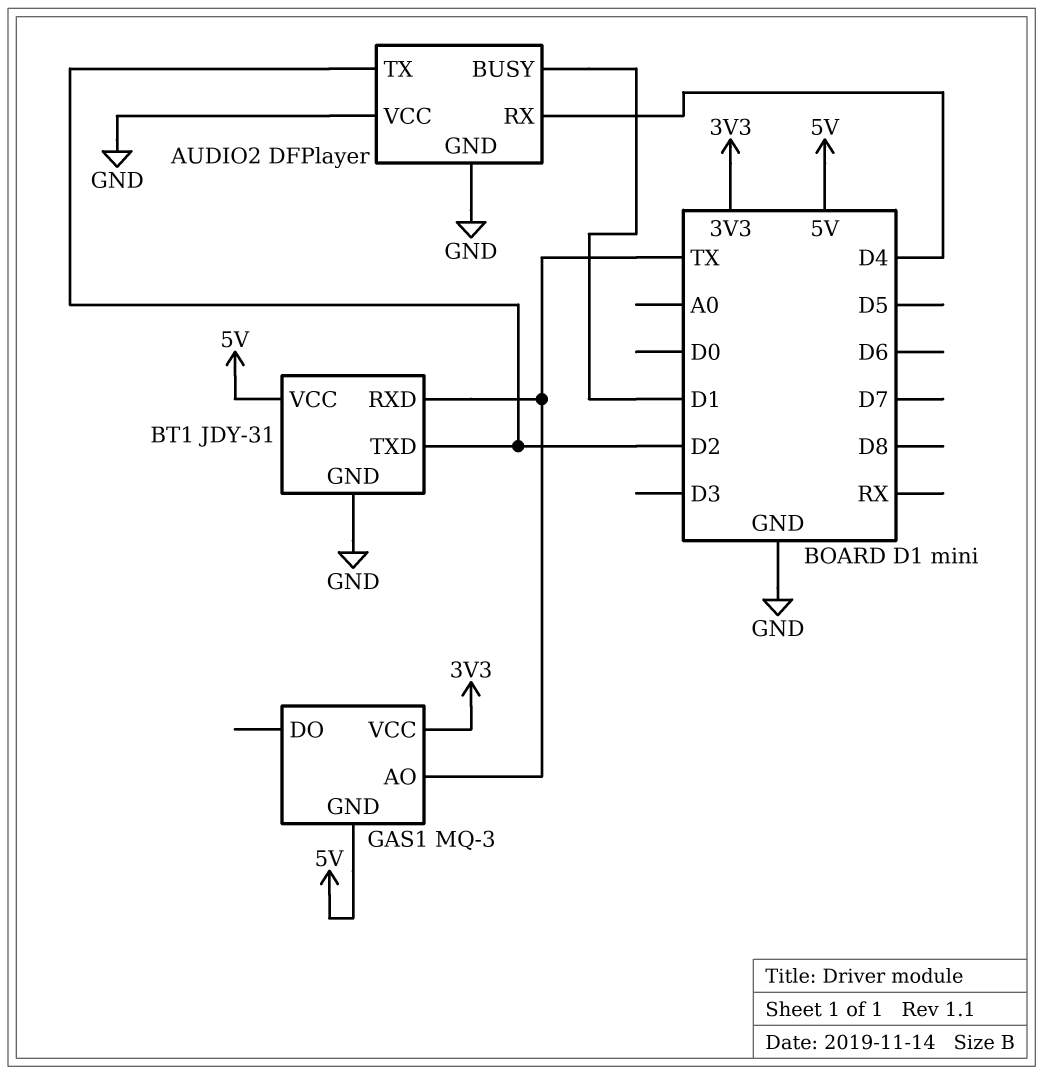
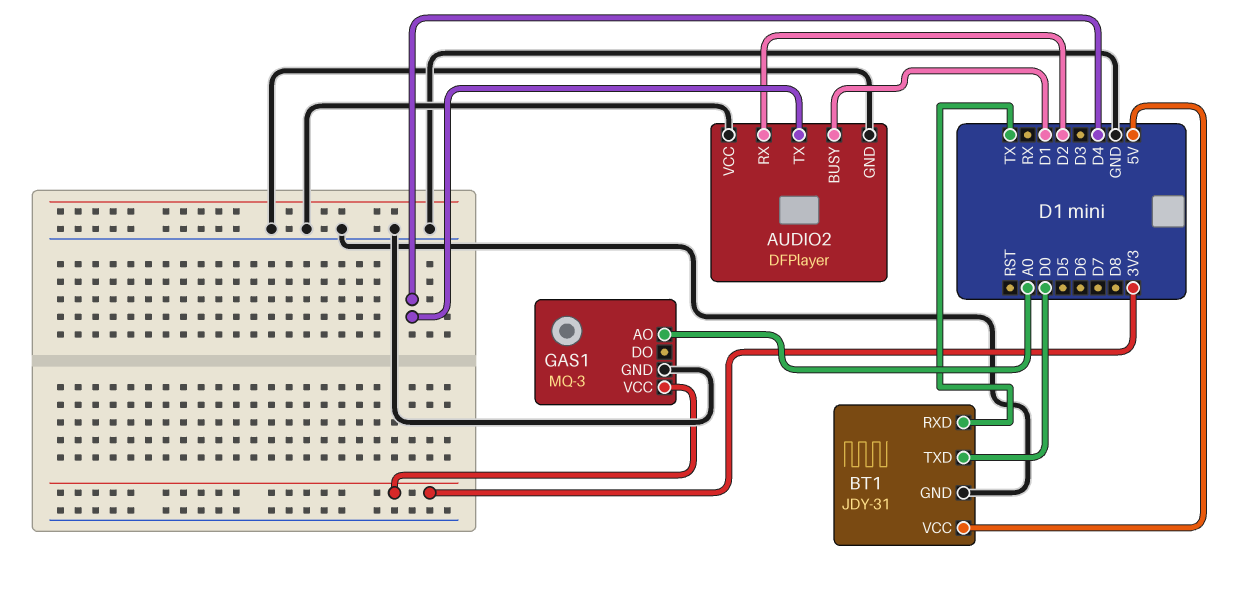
AUDIO2 pin RX: D4 -> D2
AUDIO2 pin TX: D2 -> D4
BT1 pin TXD: D2 -> D0
GAS1 pin AO: TX -> A0
GAS1 pin GND: 5V -> GND

